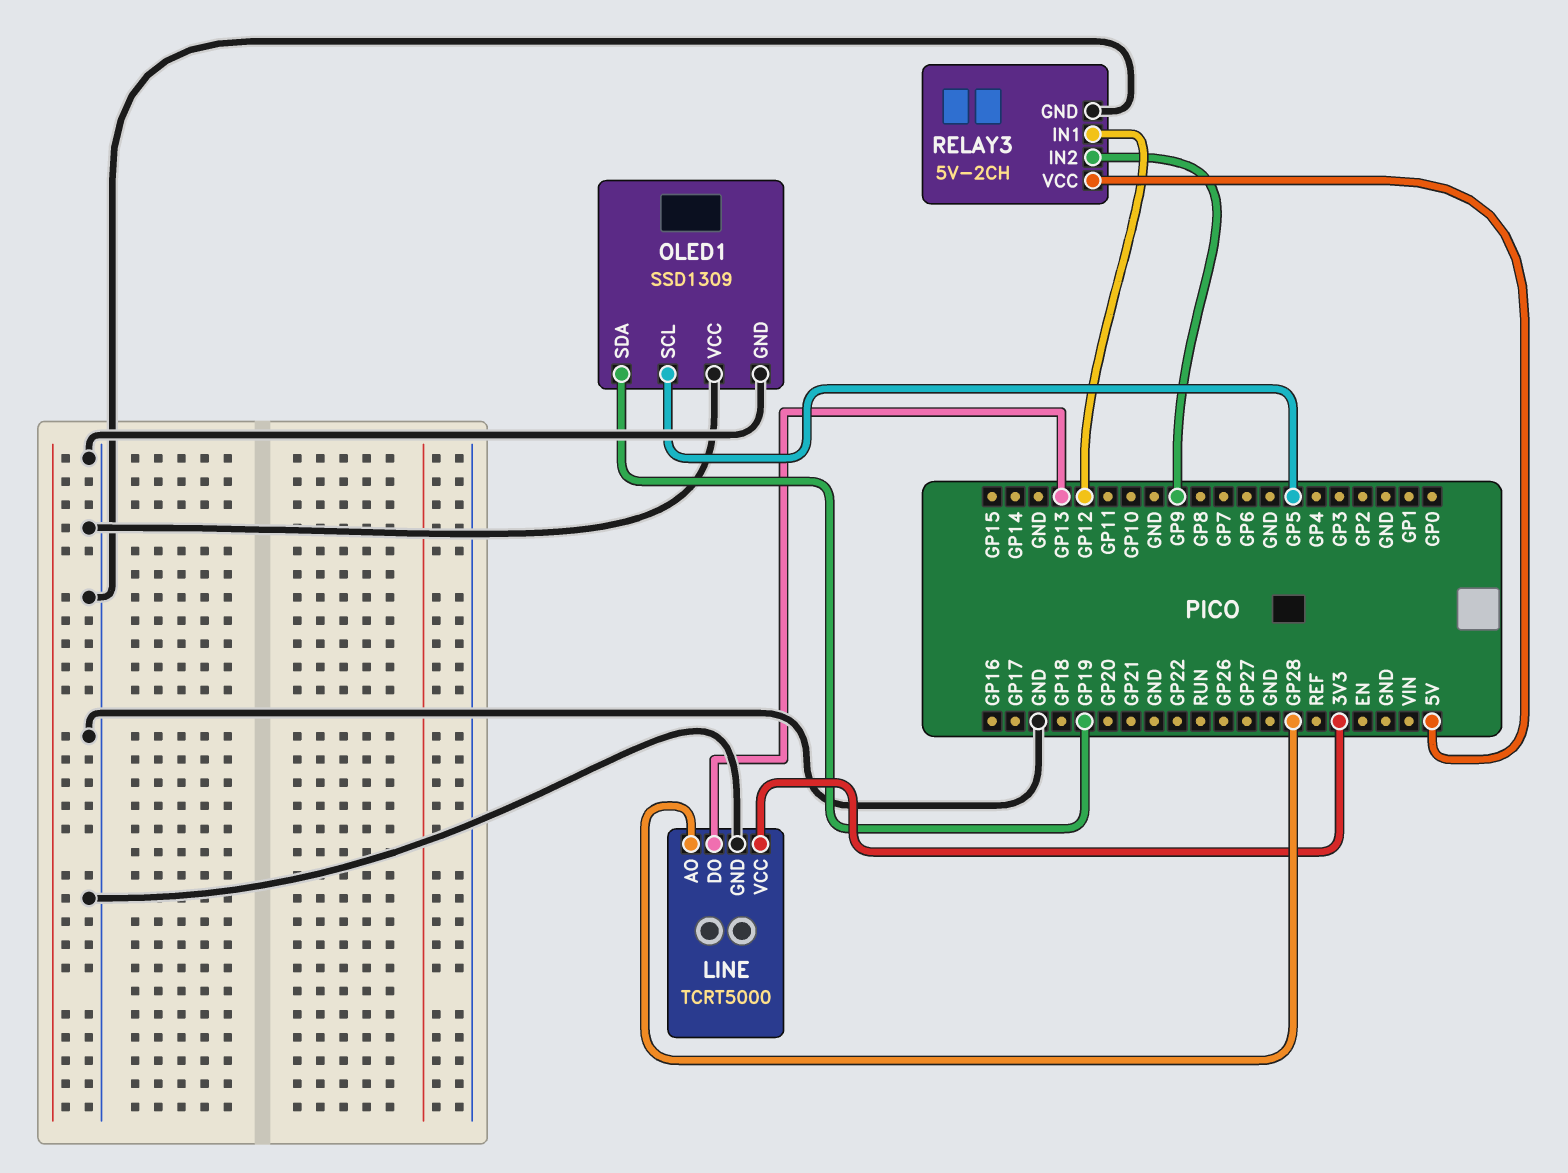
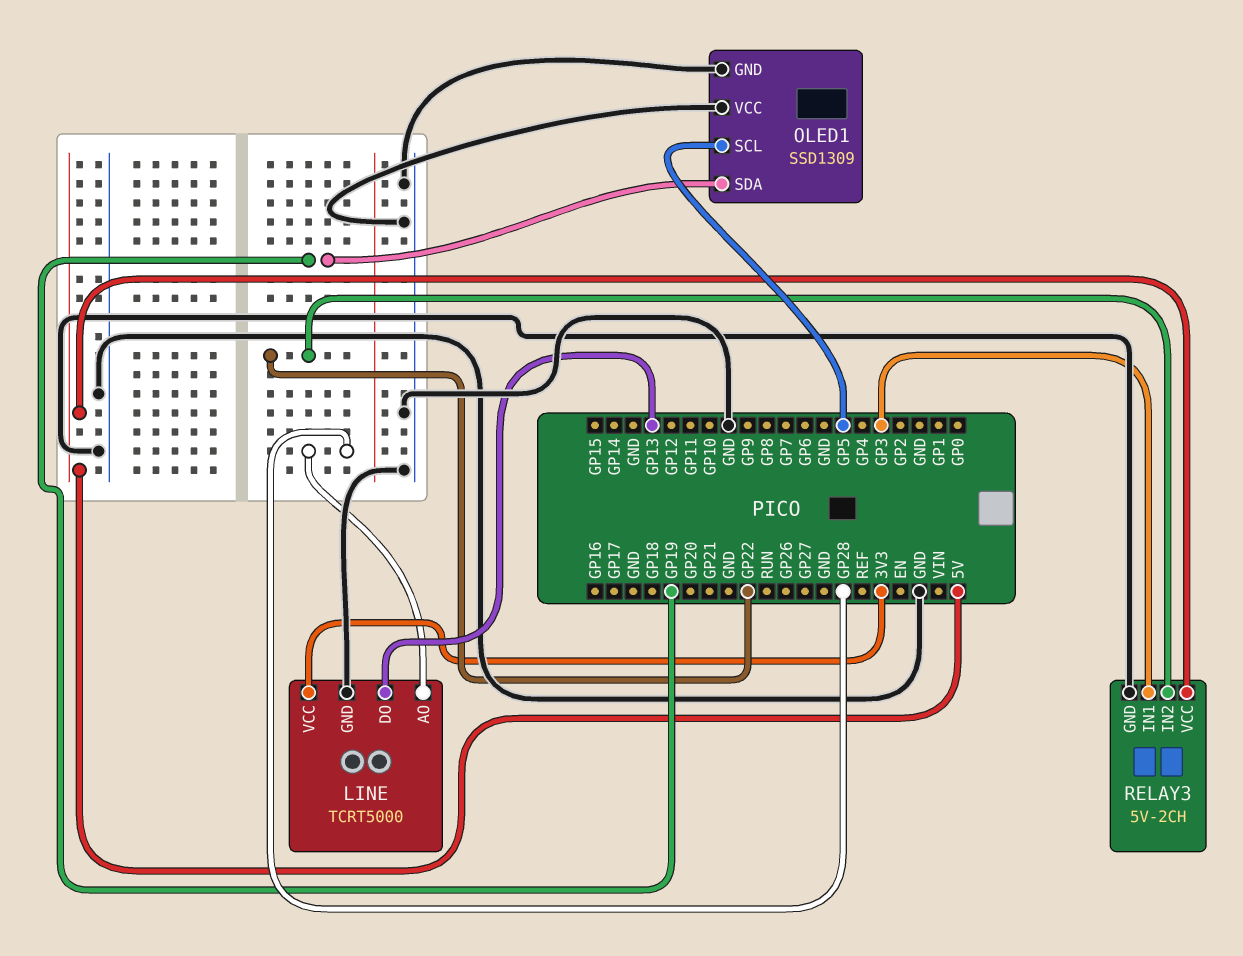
RELAY3 pin IN1: GP12 -> GP3
RELAY3 pin IN2: GP9 -> GP22

